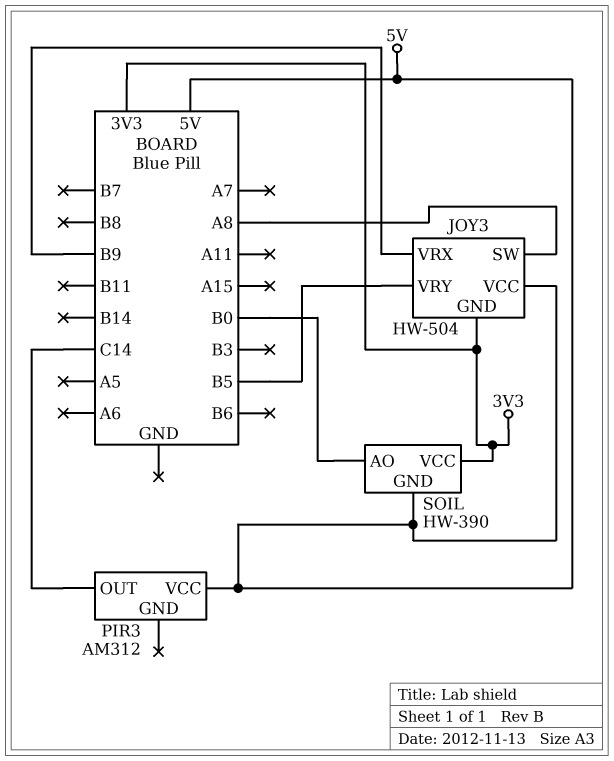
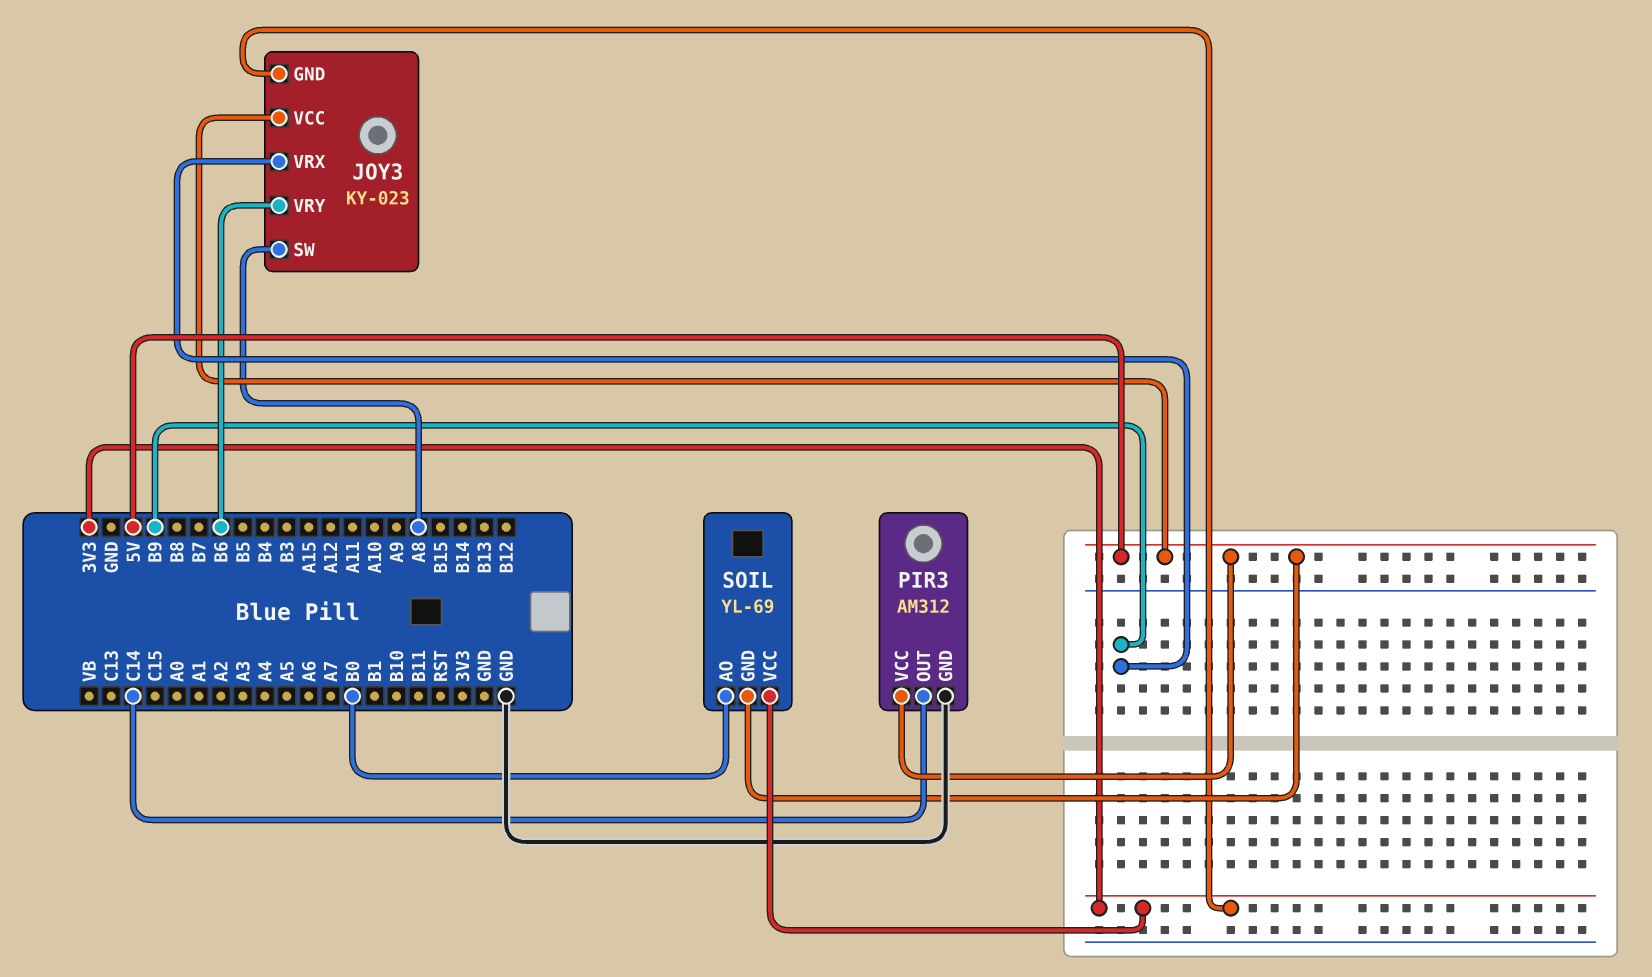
JOY3: HW-504 -> KY-023
JOY3 pin VRY: B5 -> B6
PIR3 pin GND: none -> GND
SOIL: HW-390 -> YL-69

